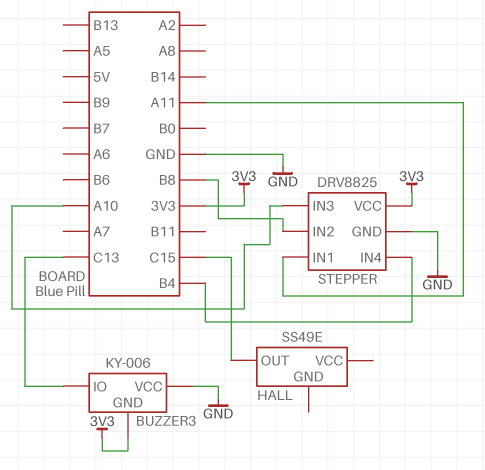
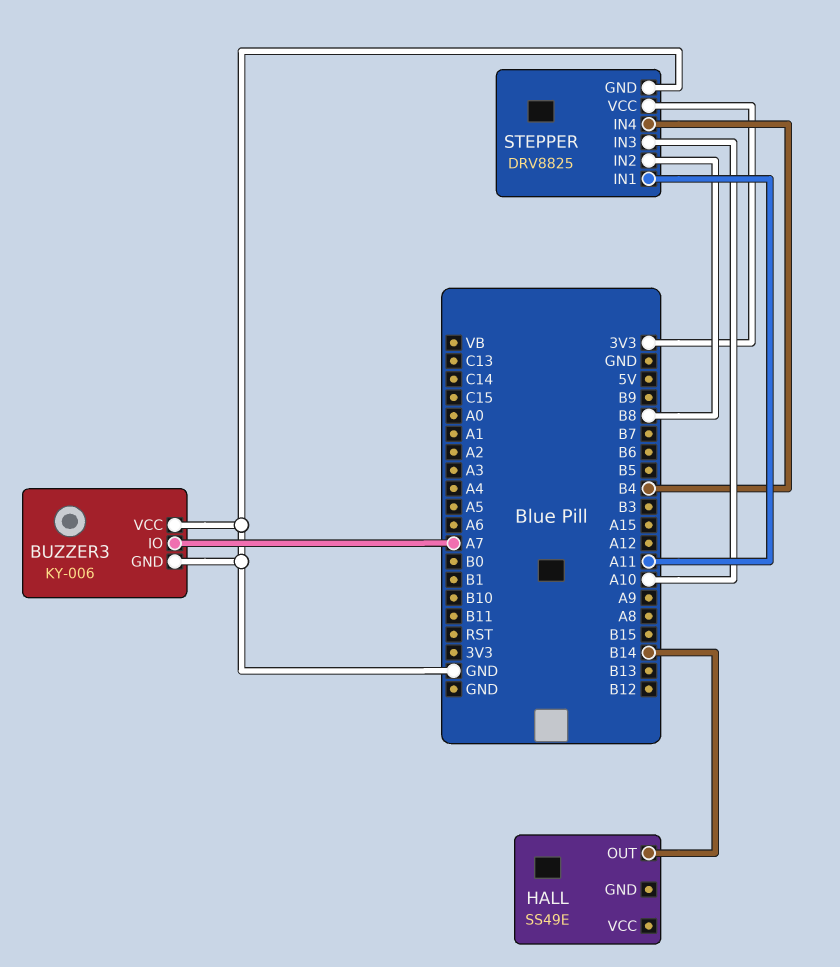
BUZZER3 pin GND: 3V3 -> GND
BUZZER3 pin IO: C13 -> A7
HALL pin OUT: C15 -> B14

